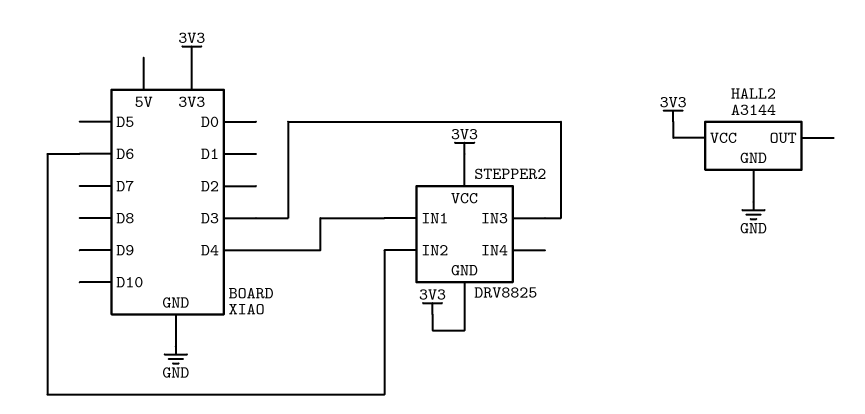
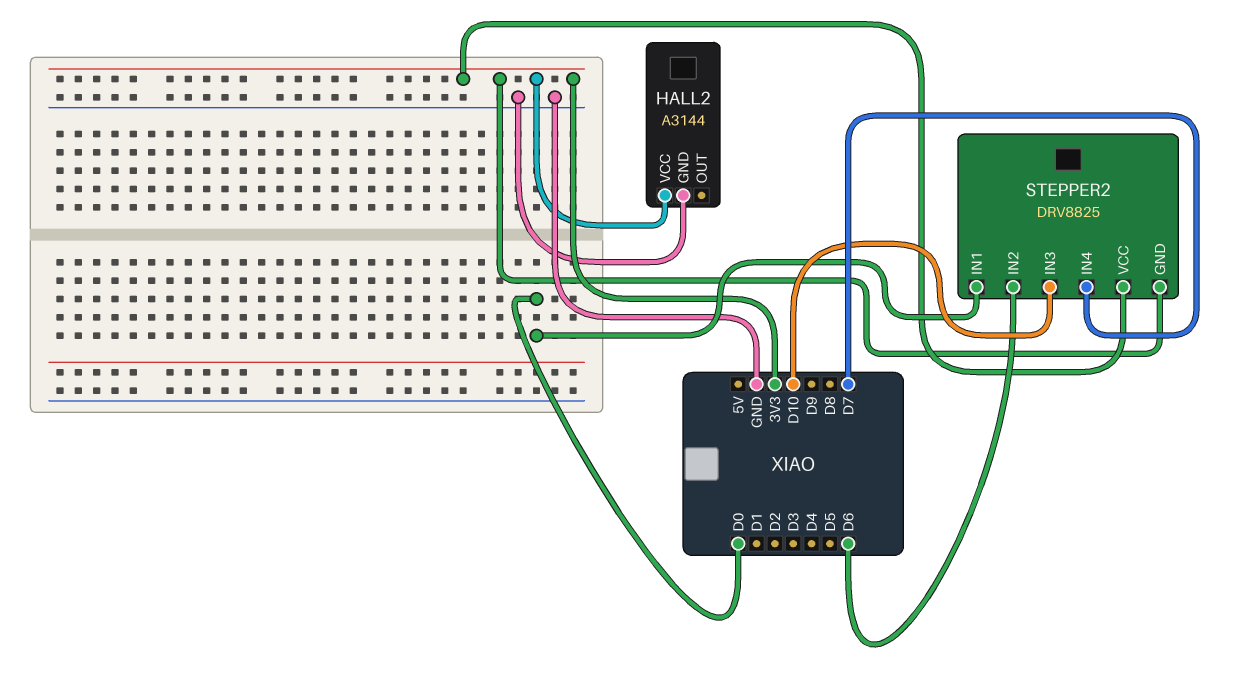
STEPPER2 pin IN1: D4 -> D0
STEPPER2 pin IN3: D3 -> D10
STEPPER2 pin IN4: none -> D7

